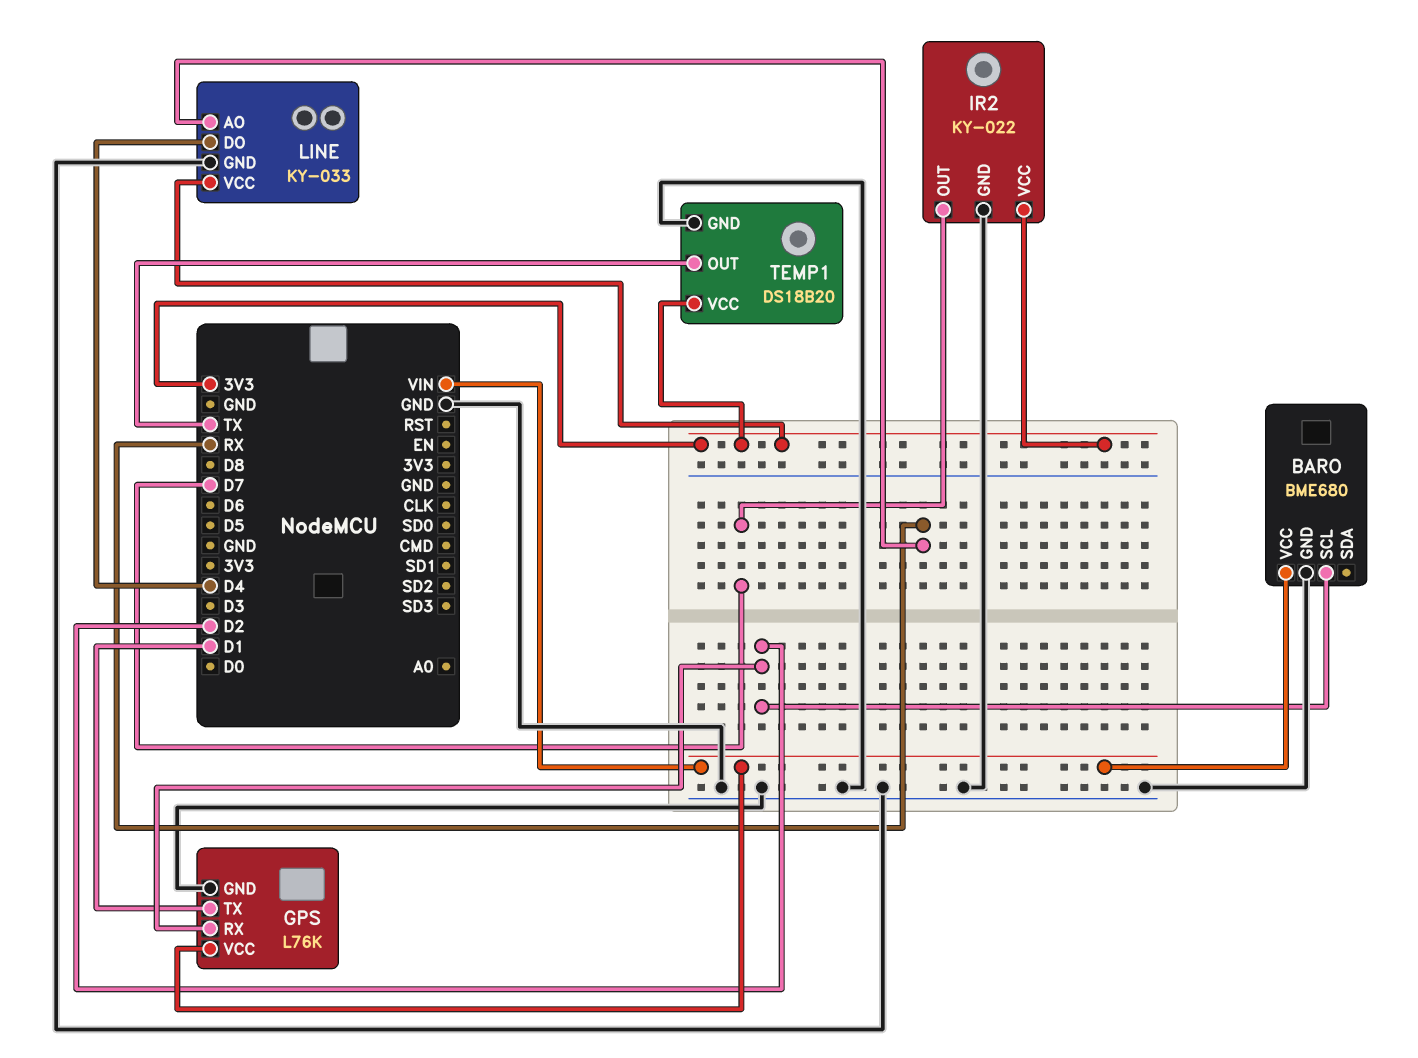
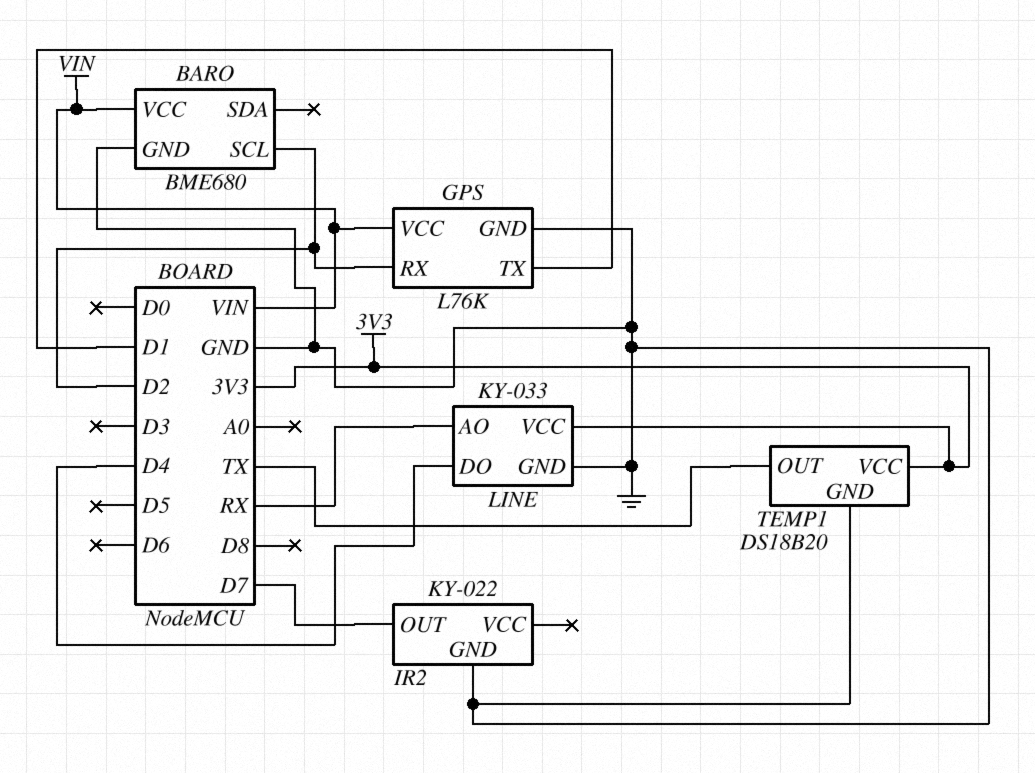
IR2 pin VCC: 3V3 -> none

